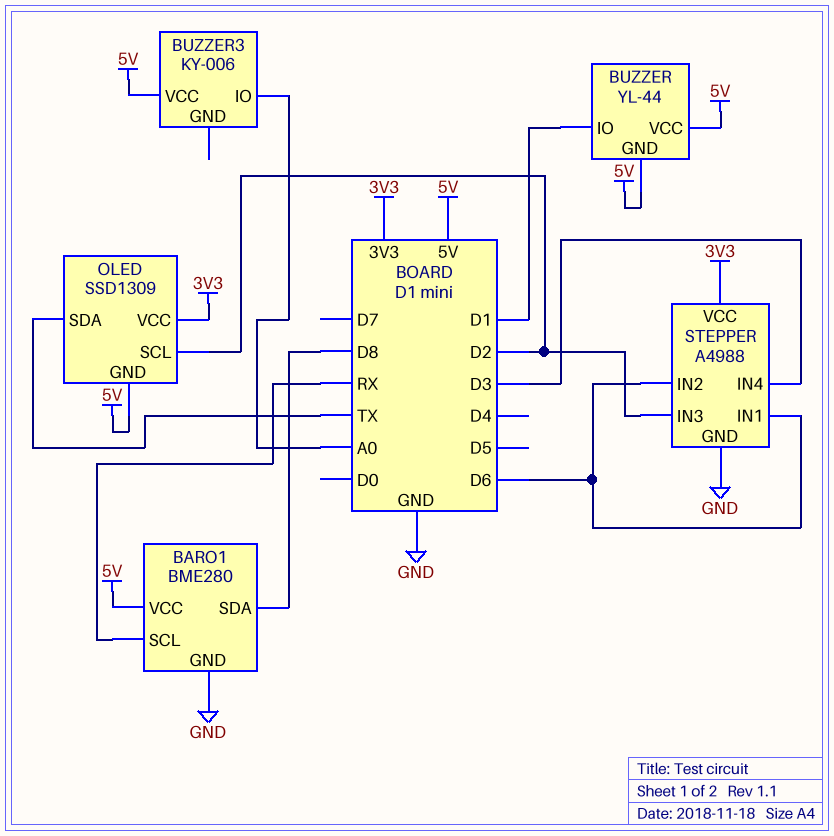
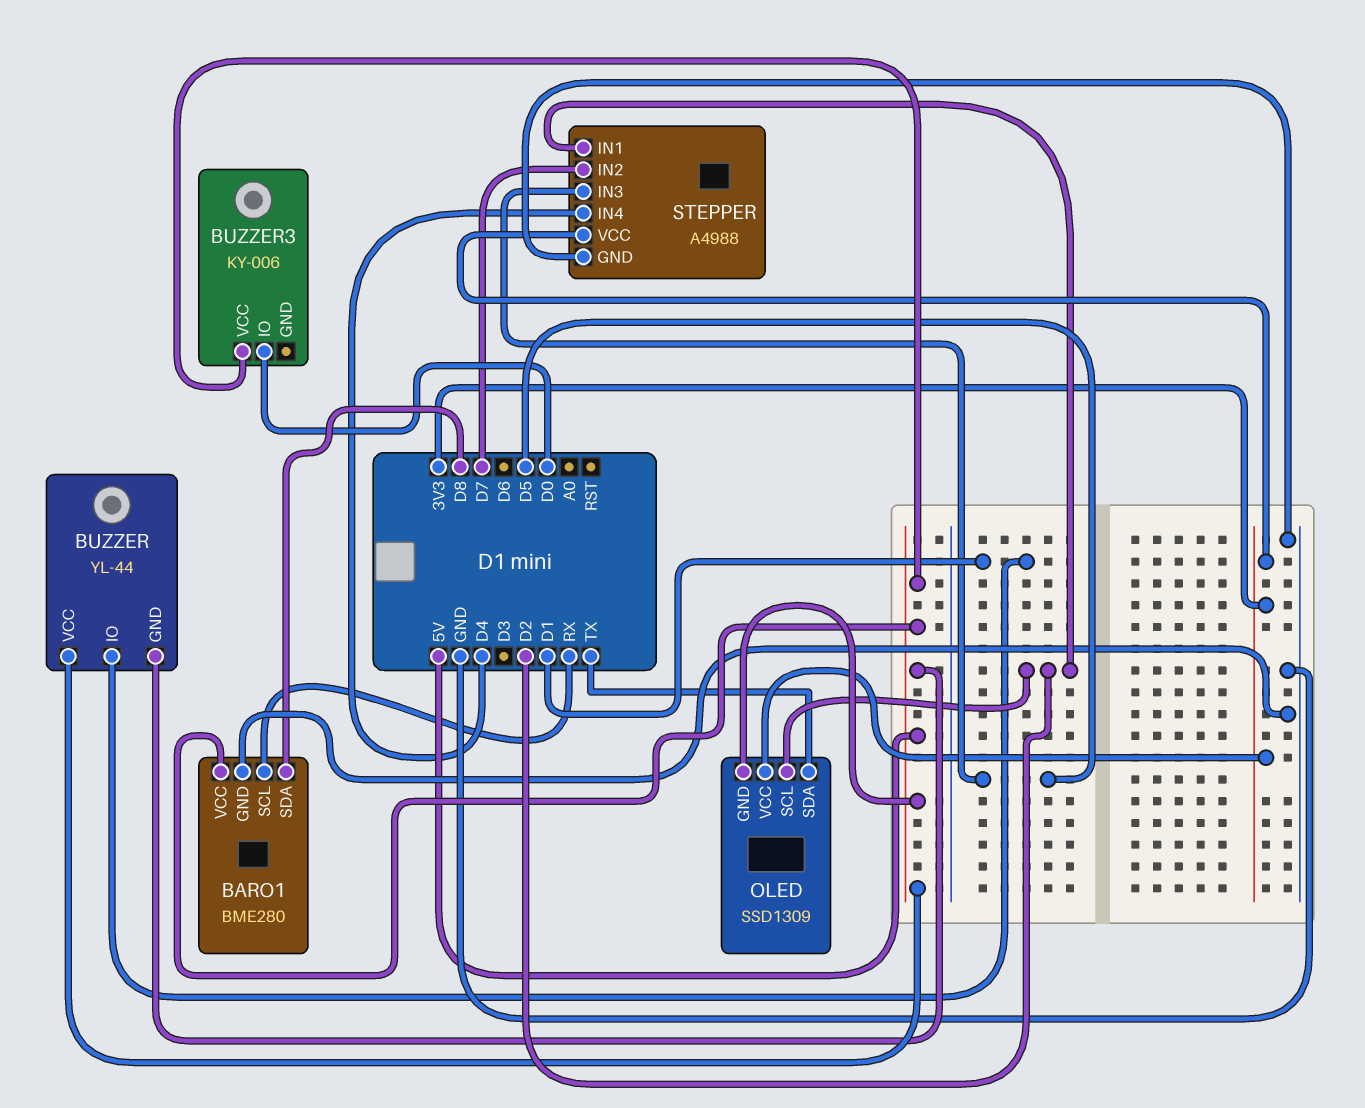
BUZZER3 pin IO: A0 -> D0
STEPPER pin IN1: D6 -> D2
STEPPER pin IN2: D6 -> D7
STEPPER pin IN3: D2 -> D5
STEPPER pin IN4: D3 -> D4

